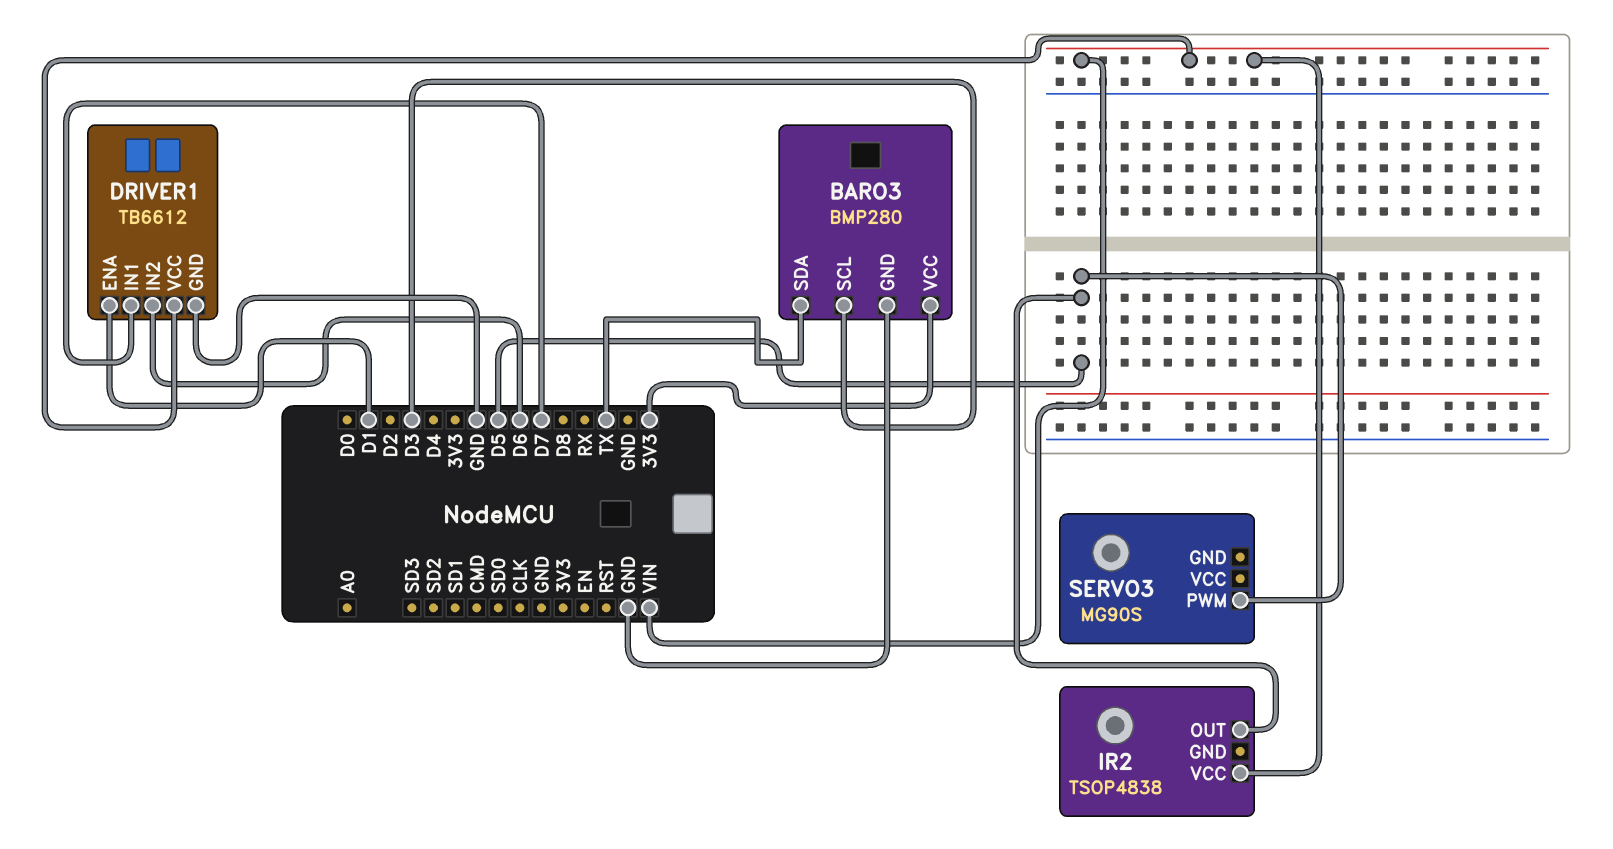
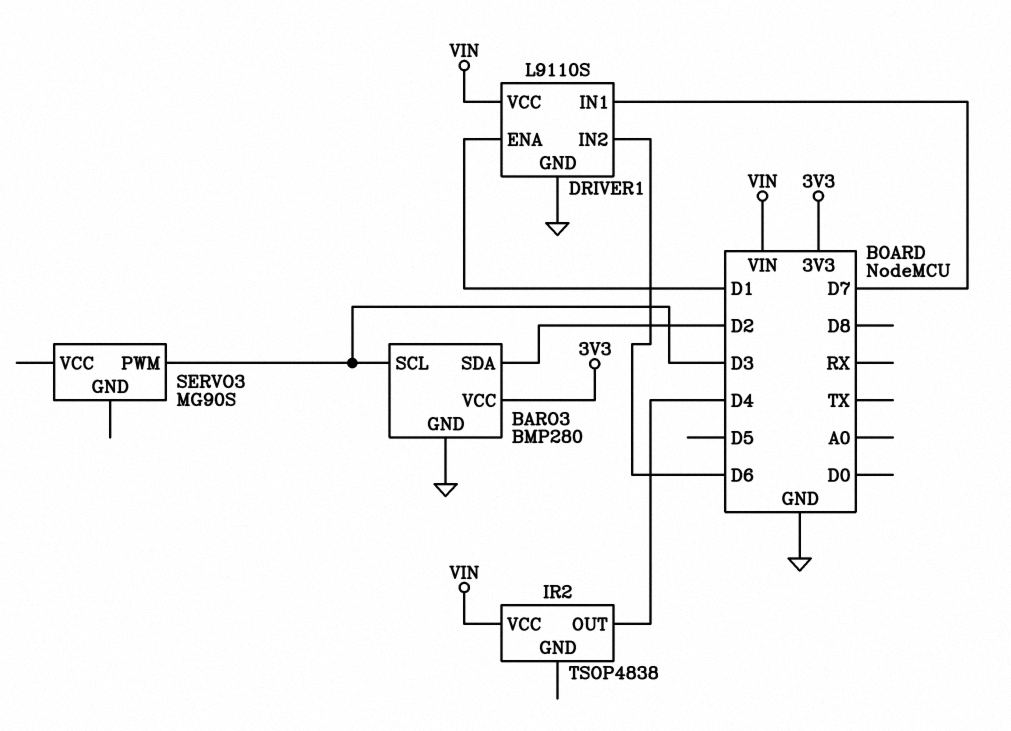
BARO3 pin SDA: TX -> D2
DRIVER1: TB6612 -> L9110S
IR2 pin OUT: D5 -> D4
SERVO3 pin PWM: D5 -> D3

